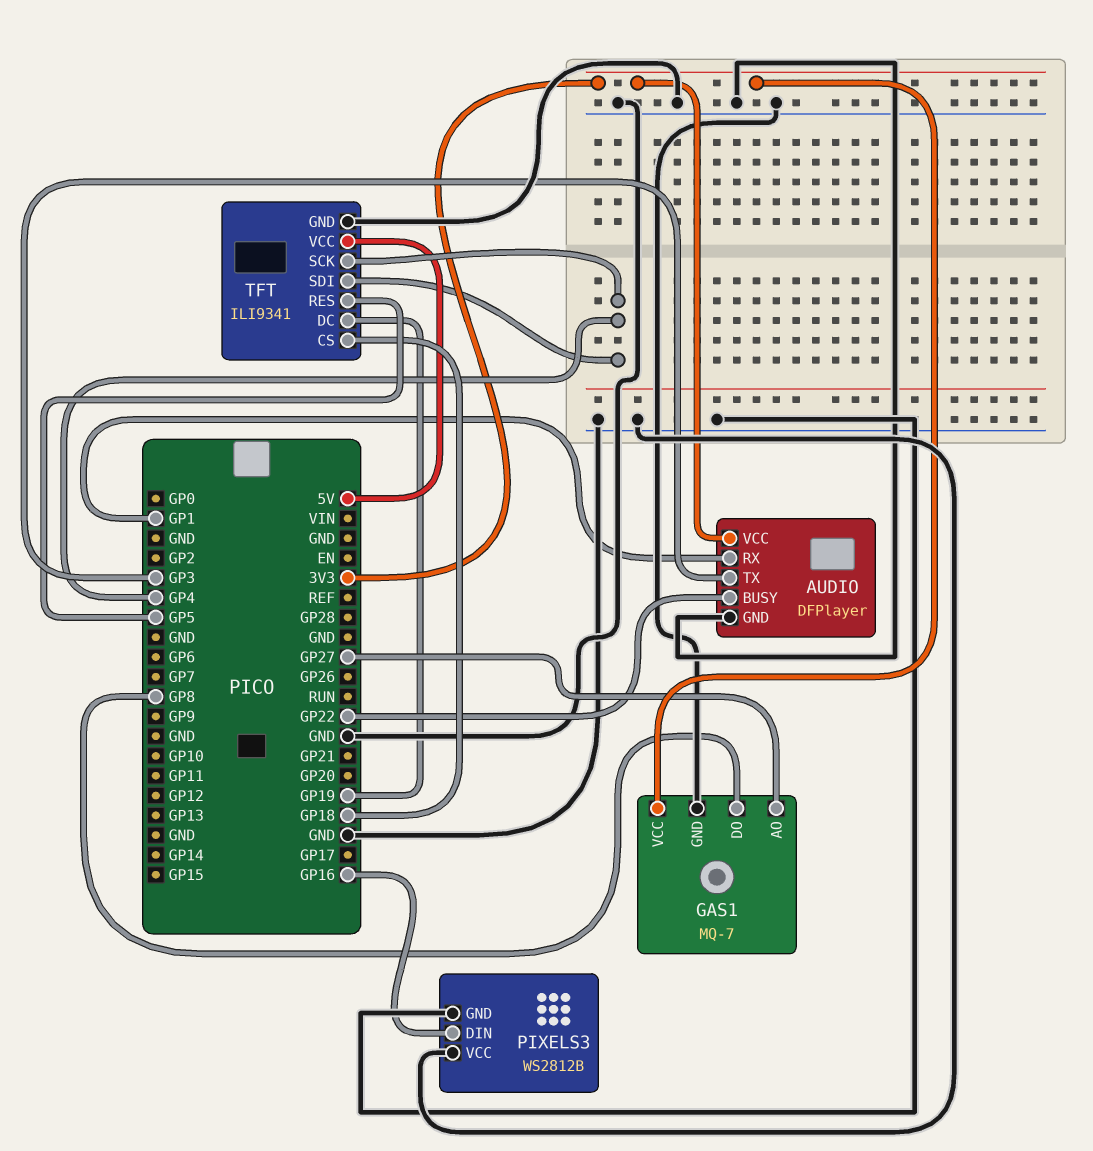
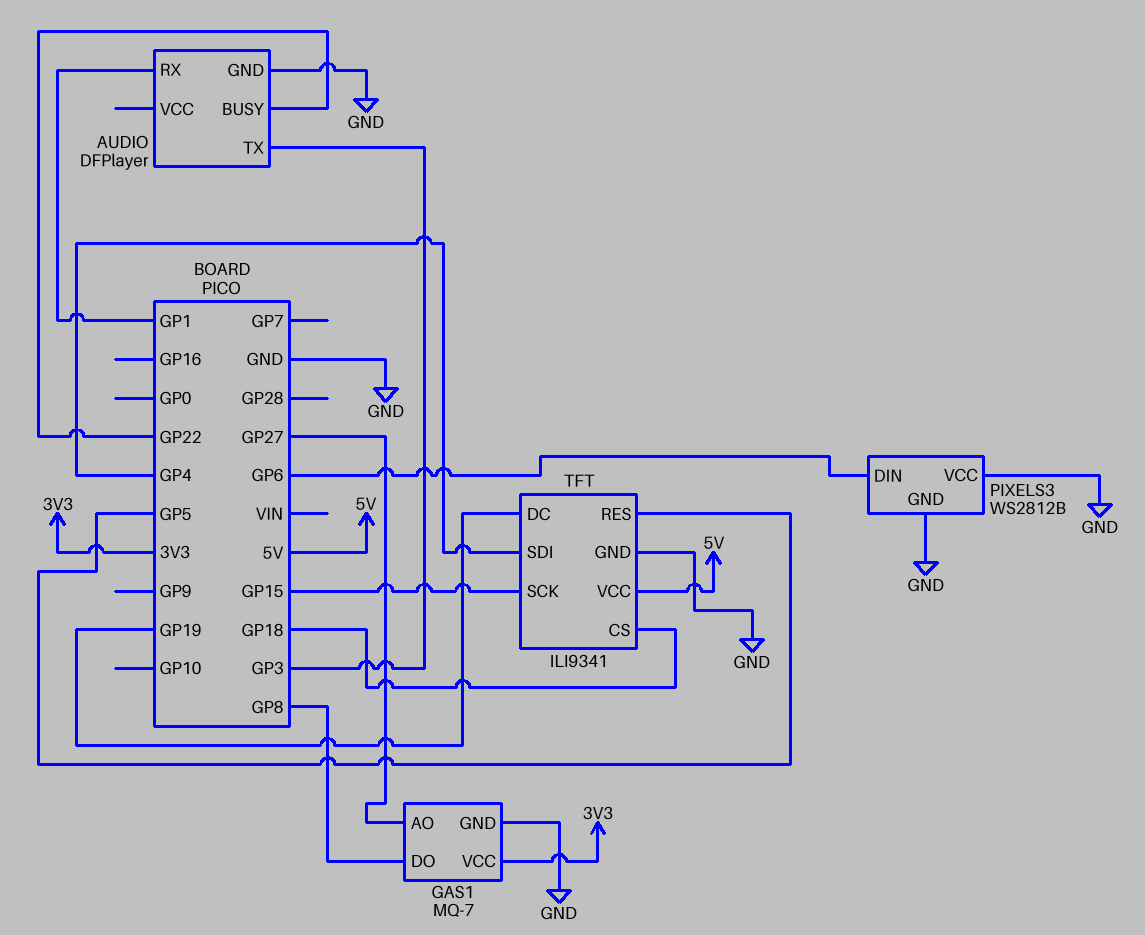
AUDIO pin VCC: 3V3 -> none
PIXELS3 pin DIN: GP16 -> GP6
TFT pin SCK: GP4 -> GP15

